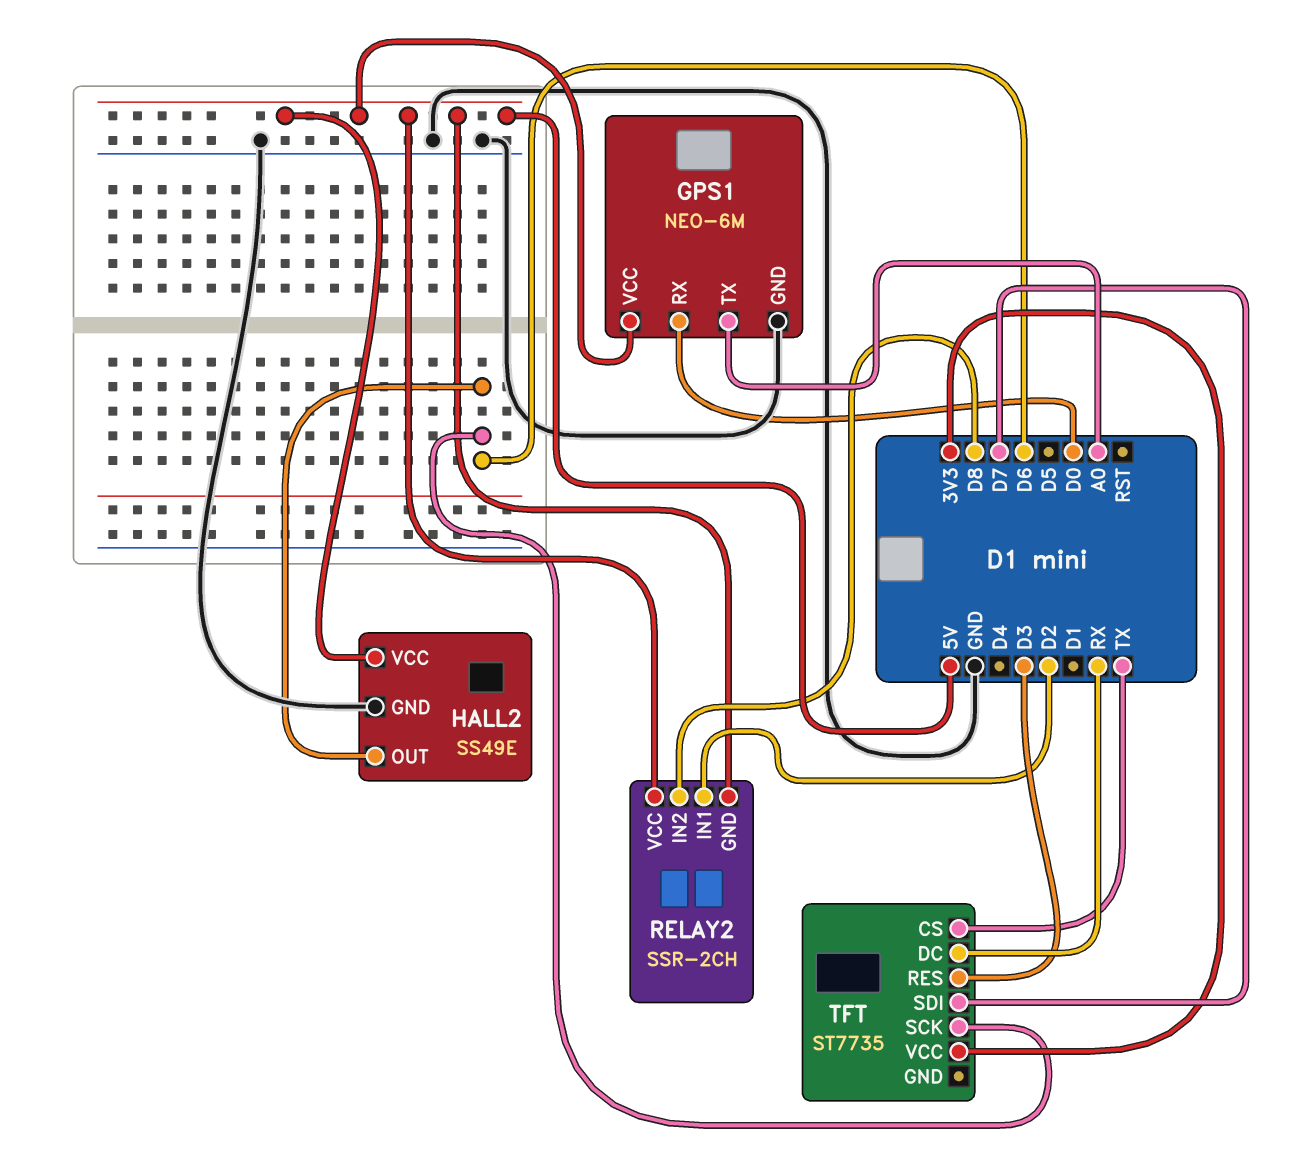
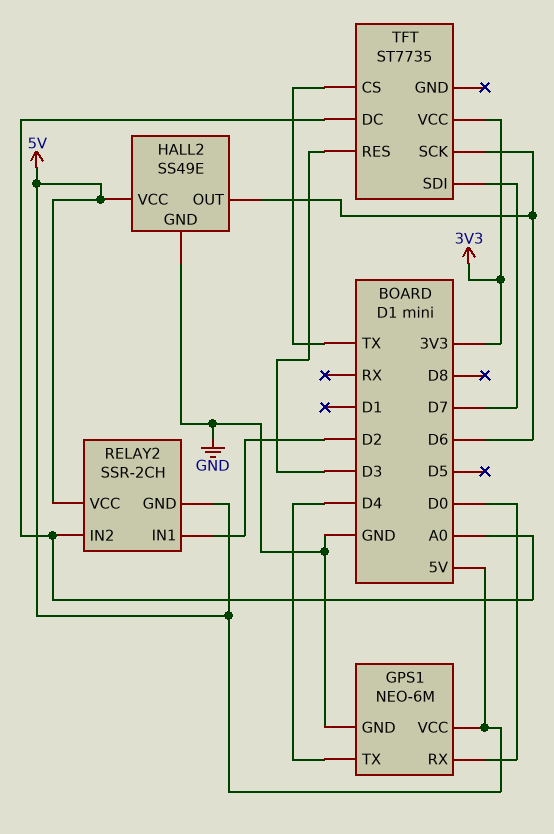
GPS1 pin TX: A0 -> D4
RELAY2 pin IN2: D8 -> A0
TFT pin DC: RX -> A0

